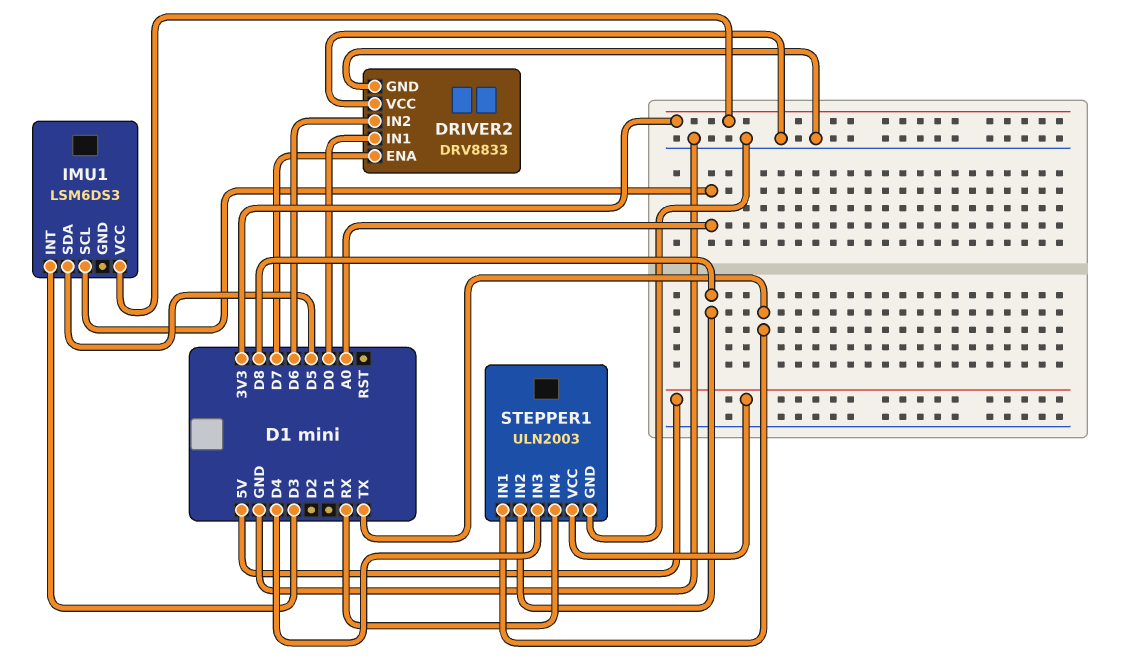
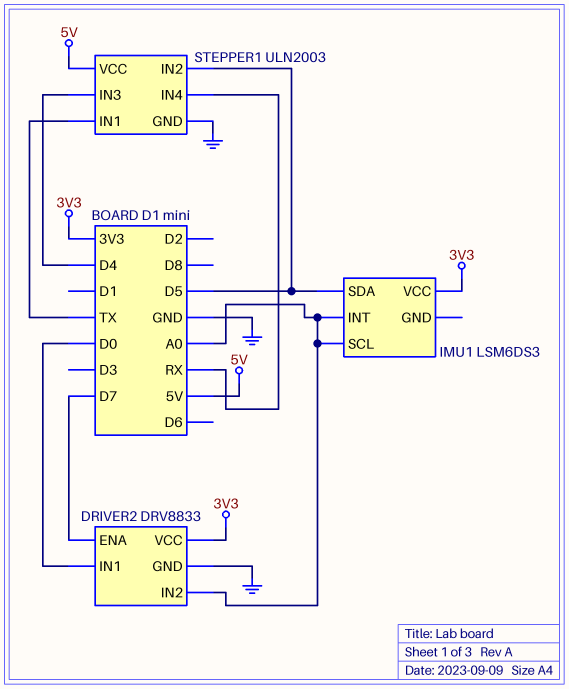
DRIVER2 pin IN2: D6 -> A0
DRIVER2 pin VCC: GND -> 3V3
IMU1 pin INT: D3 -> A0
STEPPER1 pin IN2: D8 -> D5

